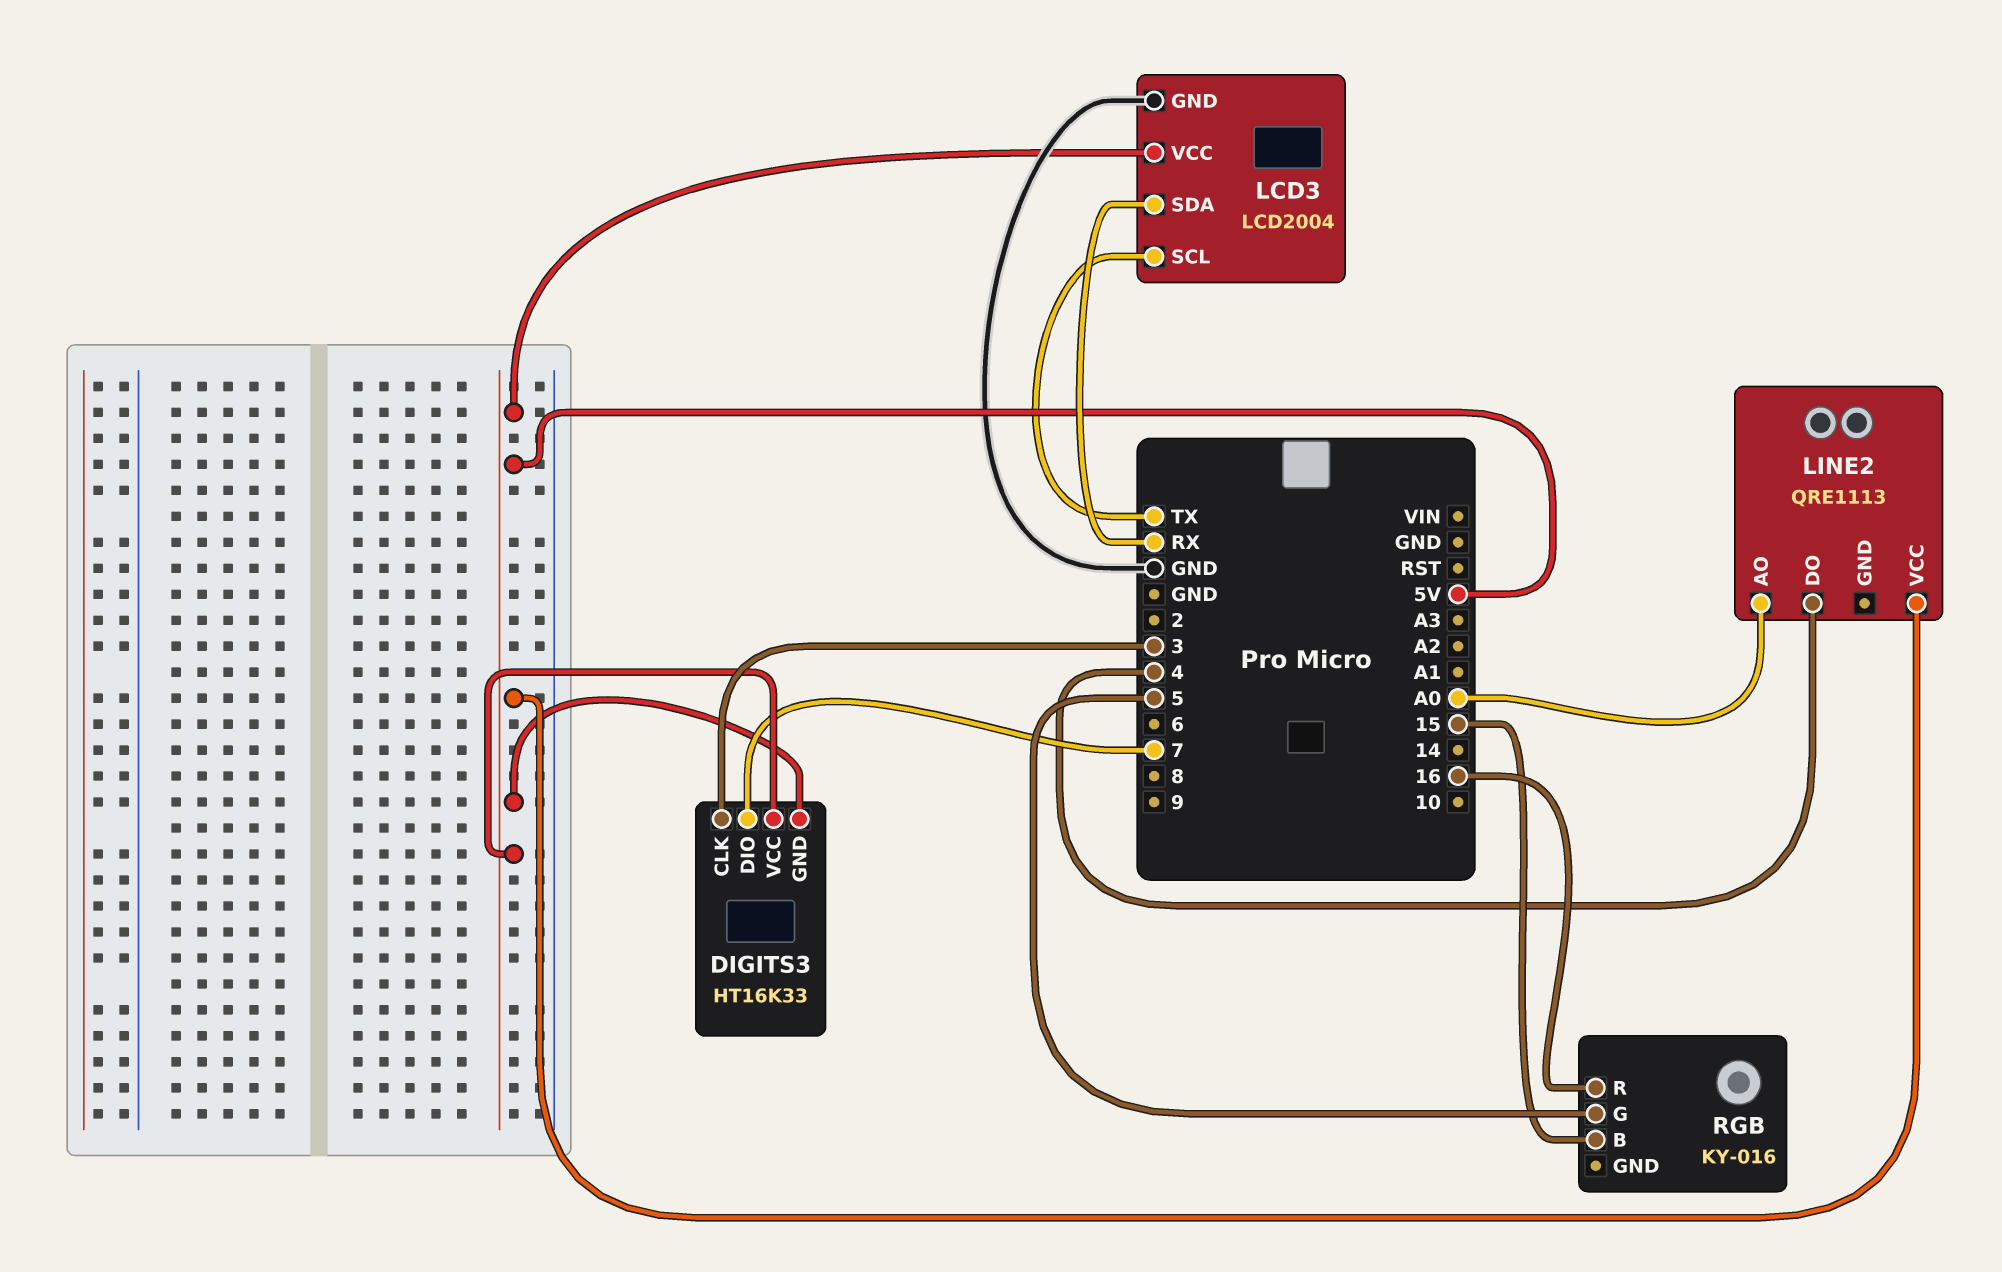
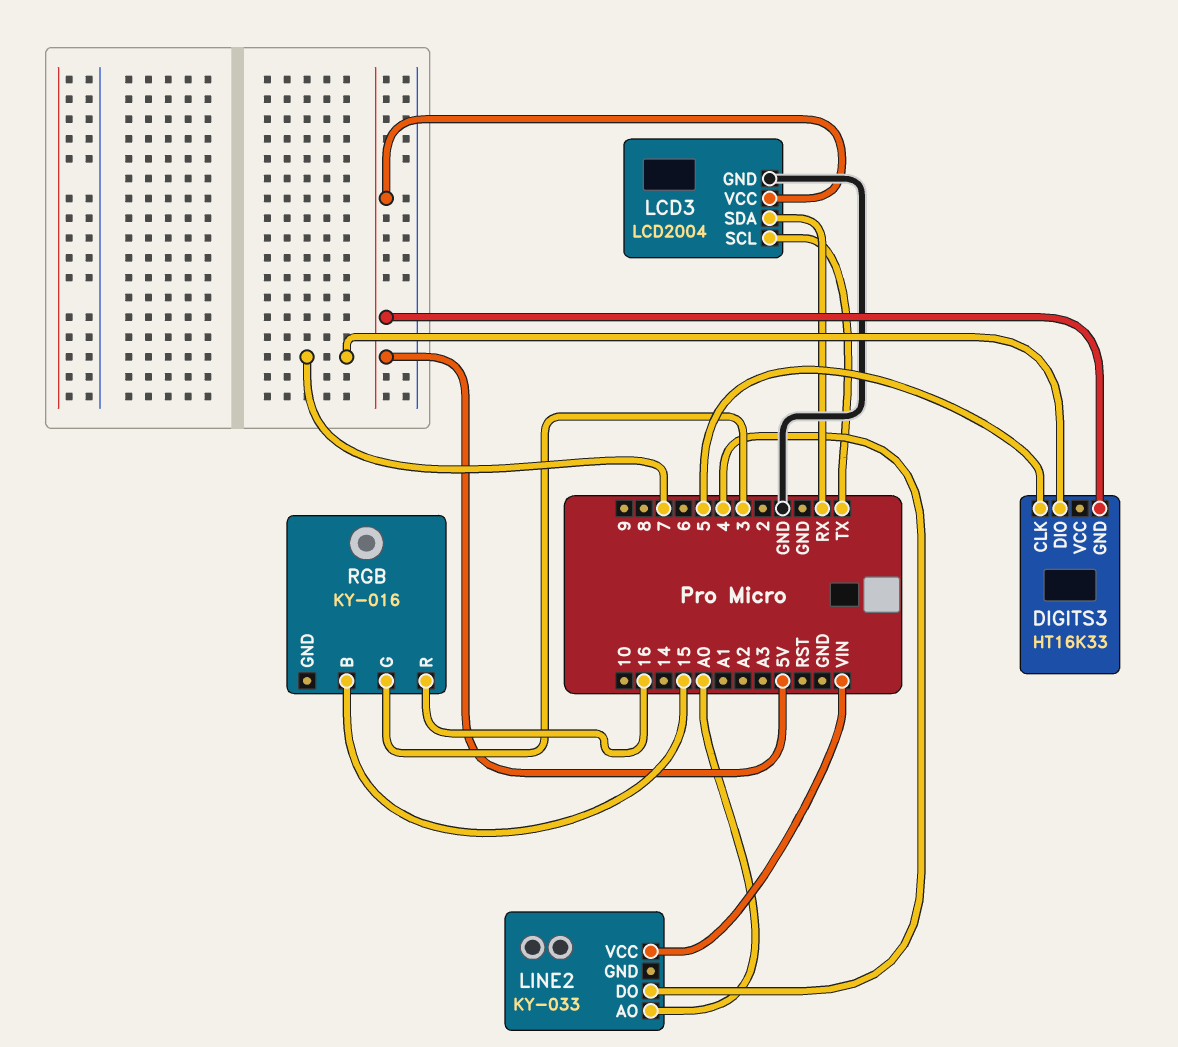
DIGITS3 pin CLK: 3 -> 5
DIGITS3 pin VCC: 5V -> none
LINE2: QRE1113 -> KY-033
LINE2 pin VCC: 5V -> VIN
RGB pin G: 5 -> 3

